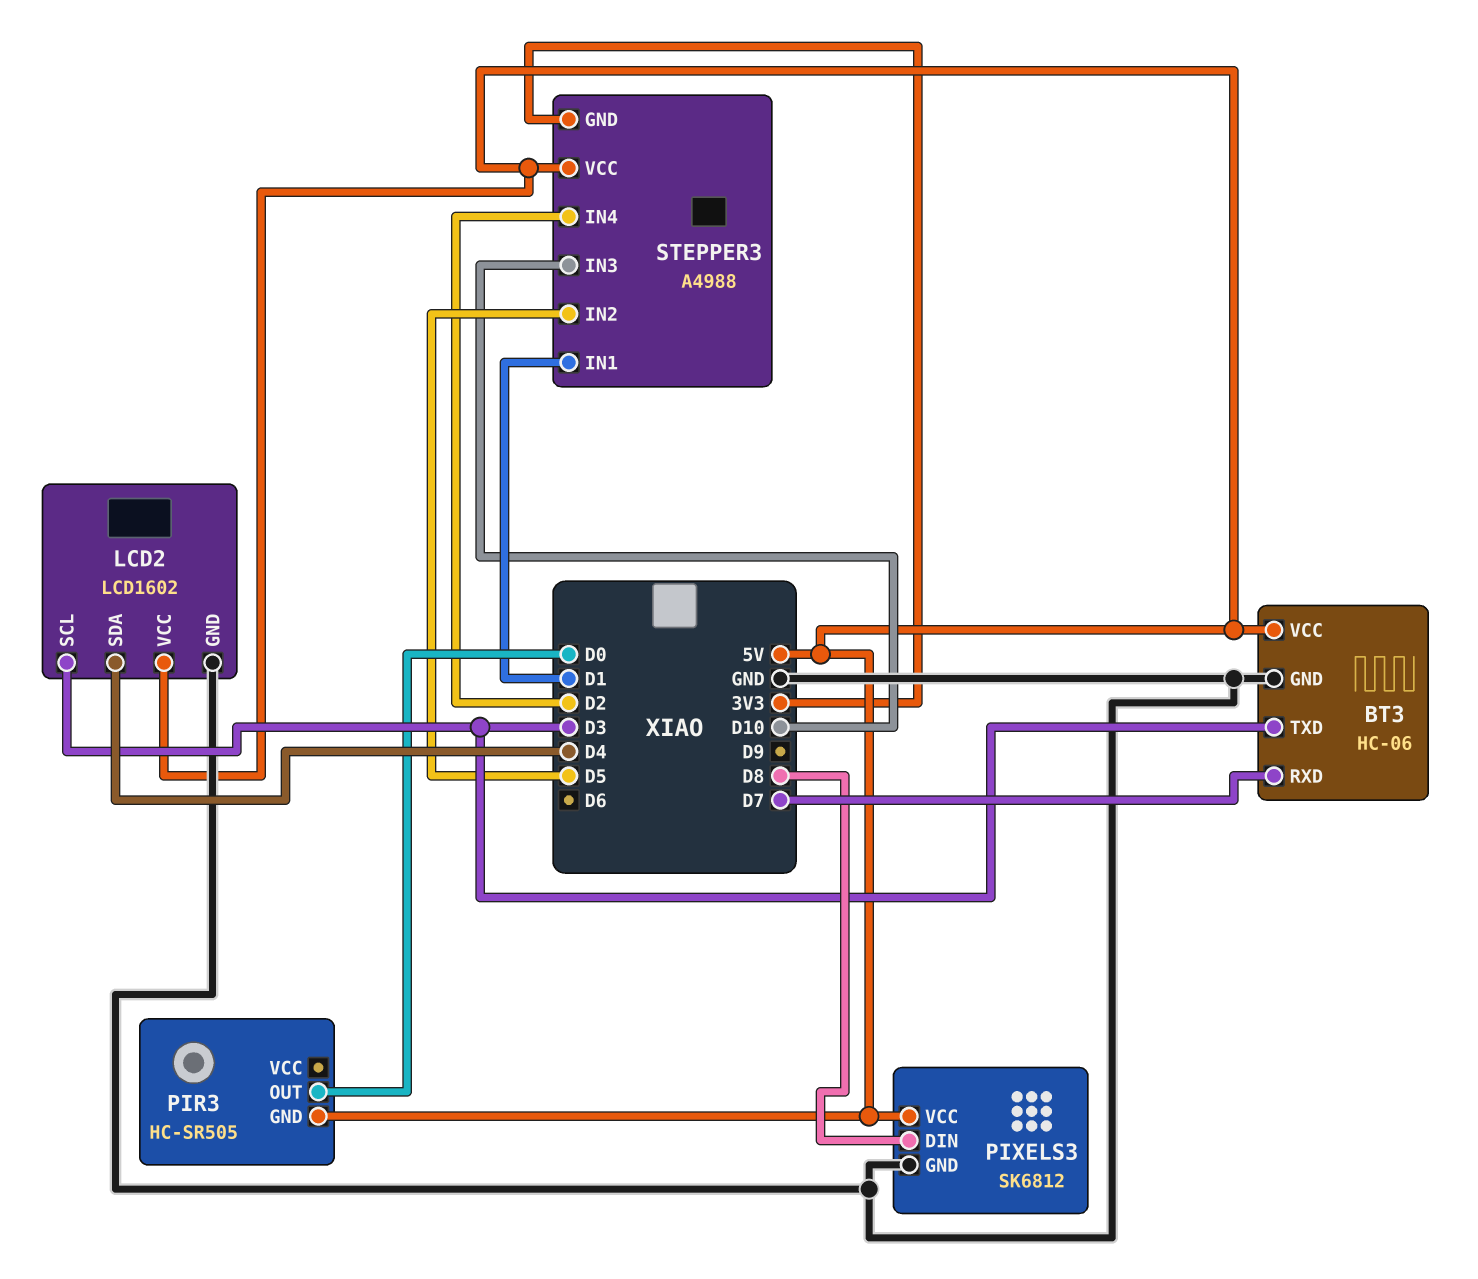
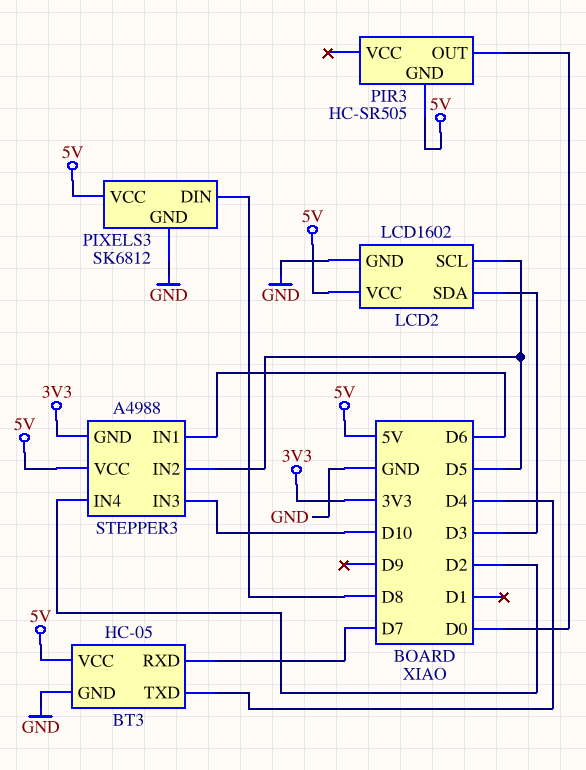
BT3: HC-06 -> HC-05
BT3 pin TXD: D3 -> D4
LCD2 pin SCL: D3 -> D5
LCD2 pin SDA: D4 -> D3
STEPPER3 pin IN1: D1 -> D6

